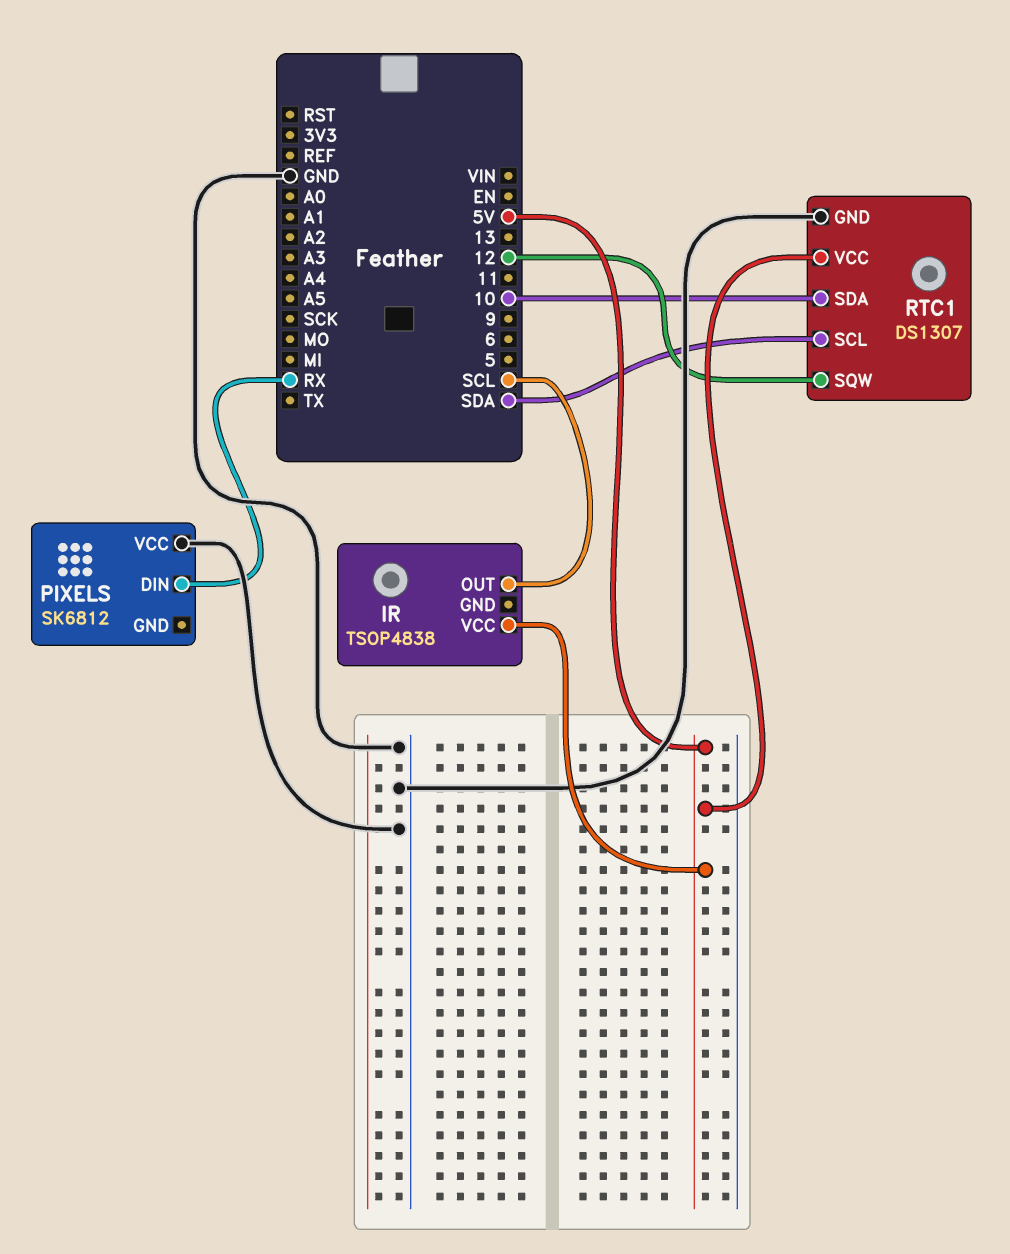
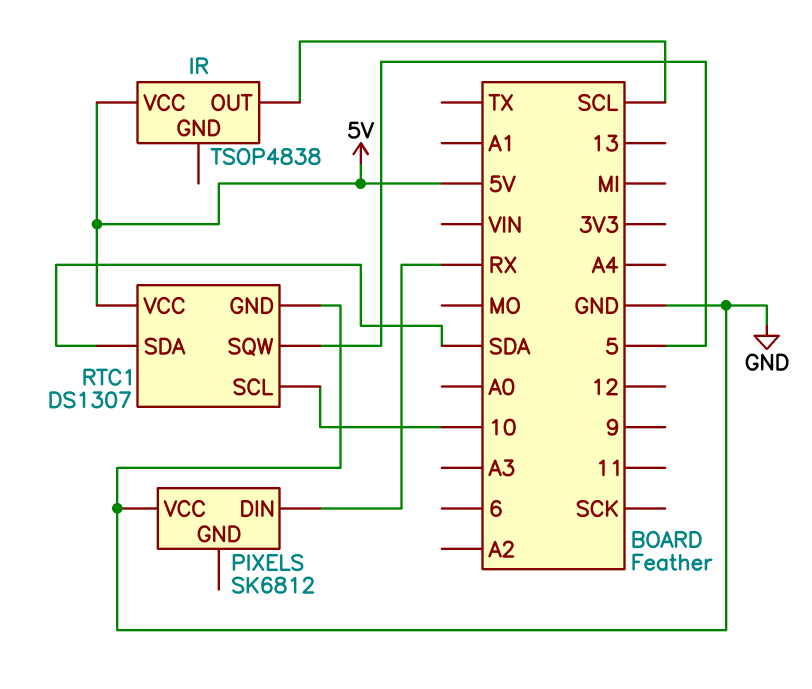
RTC1 pin SCL: SDA -> 10
RTC1 pin SDA: 10 -> SDA
RTC1 pin SQW: 12 -> 5

